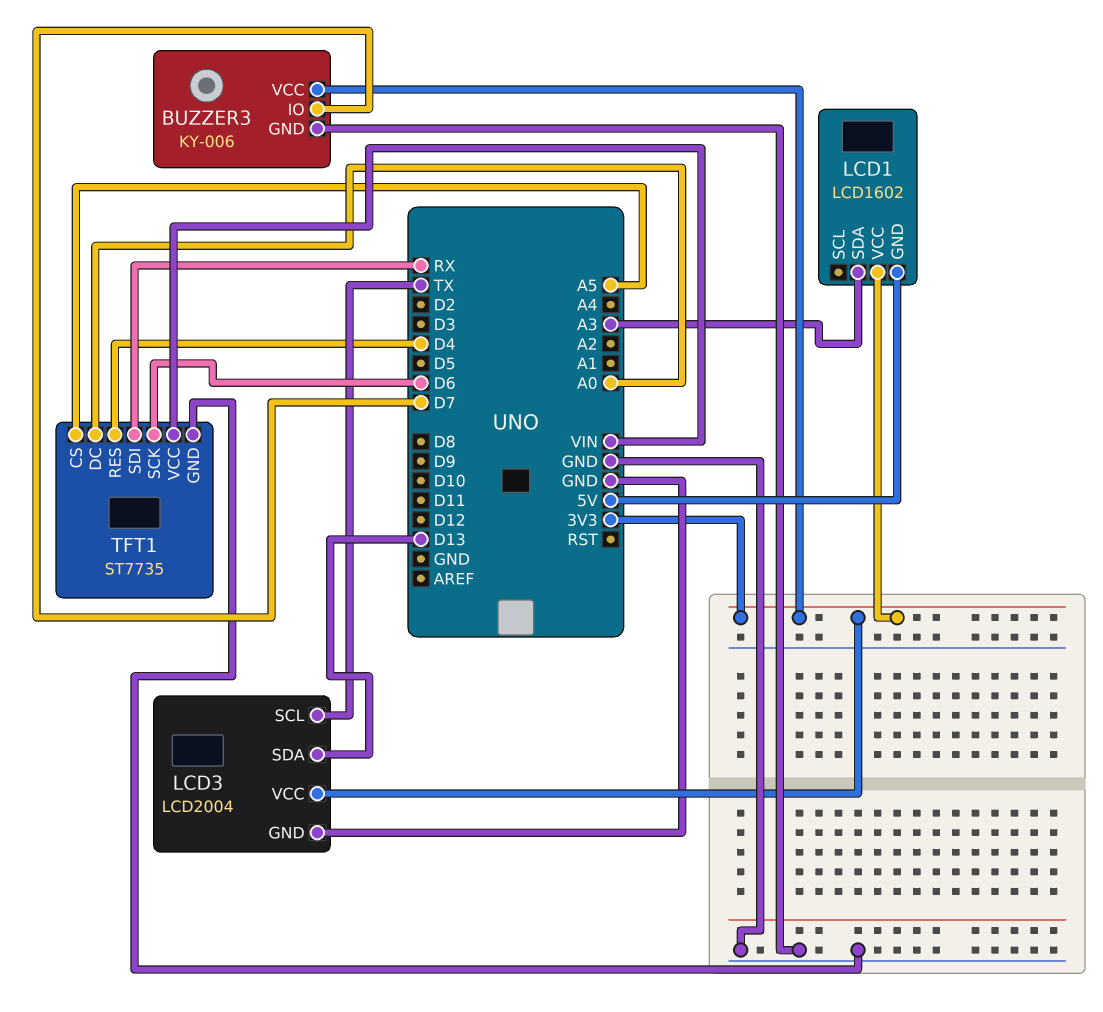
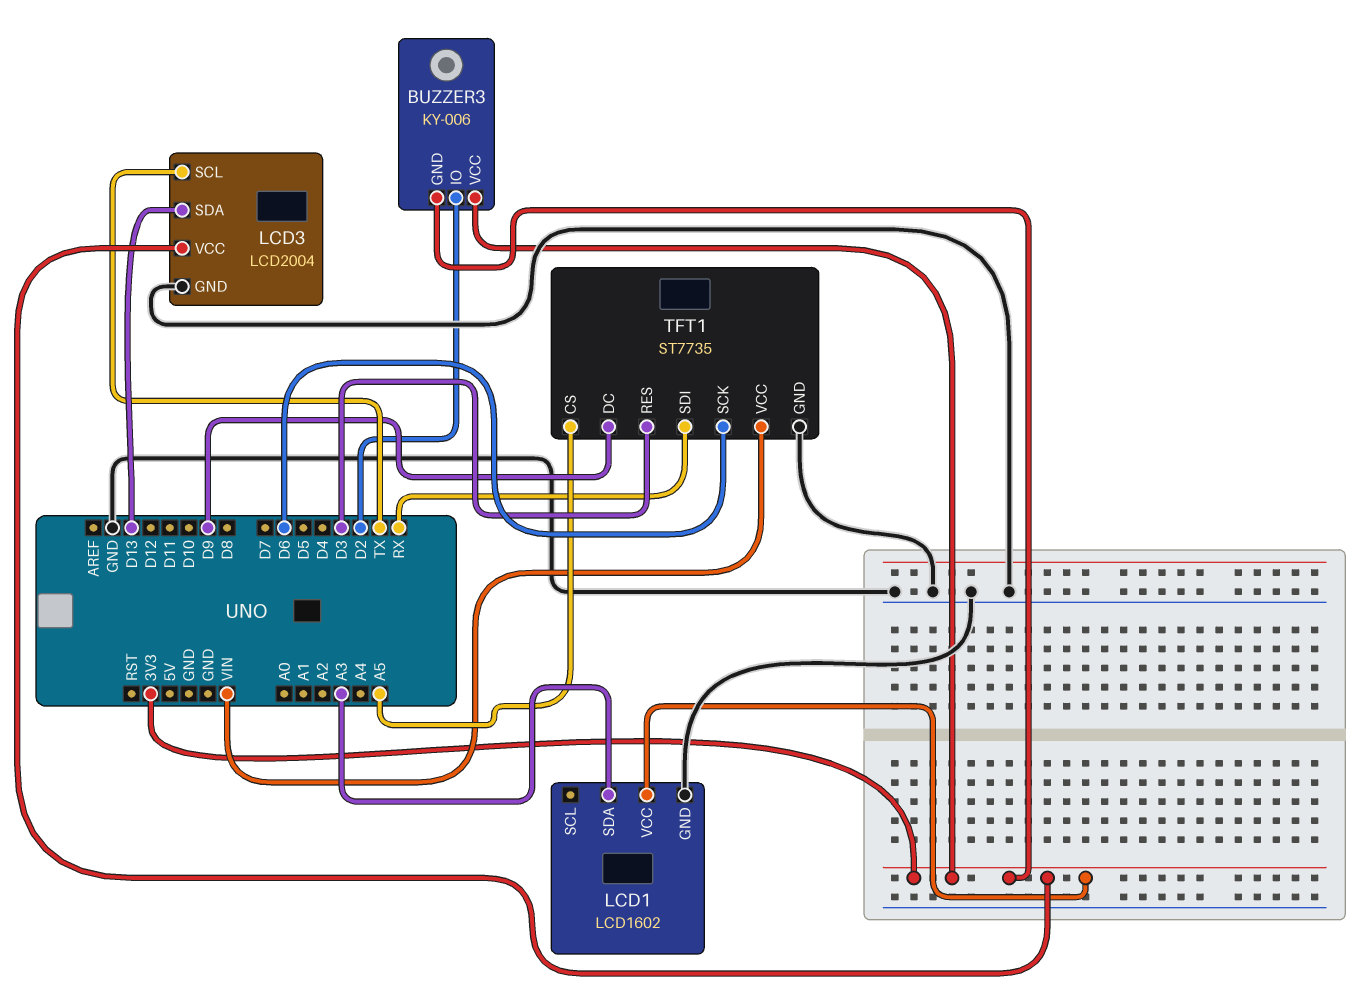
BUZZER3 pin GND: GND -> 3V3
BUZZER3 pin IO: D7 -> D2
LCD1 pin GND: 5V -> GND
TFT1 pin DC: A0 -> D9
TFT1 pin RES: D4 -> D3

